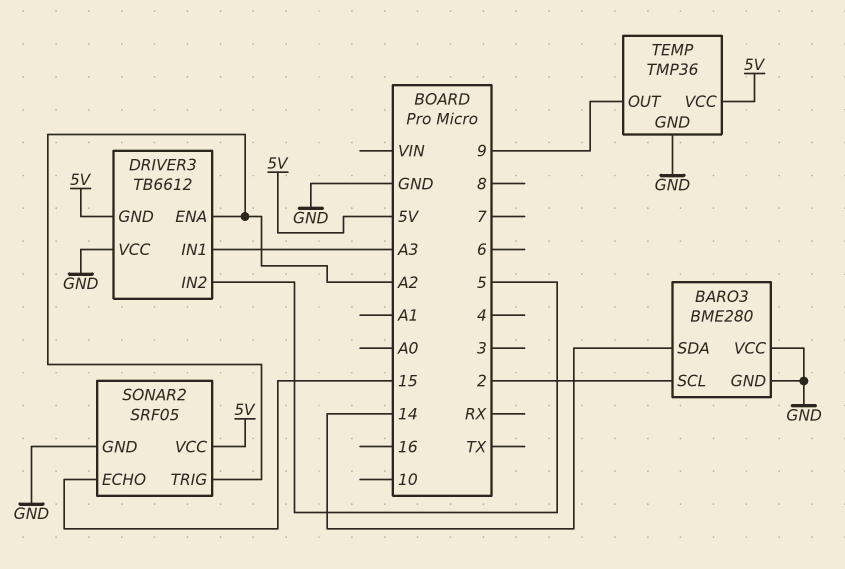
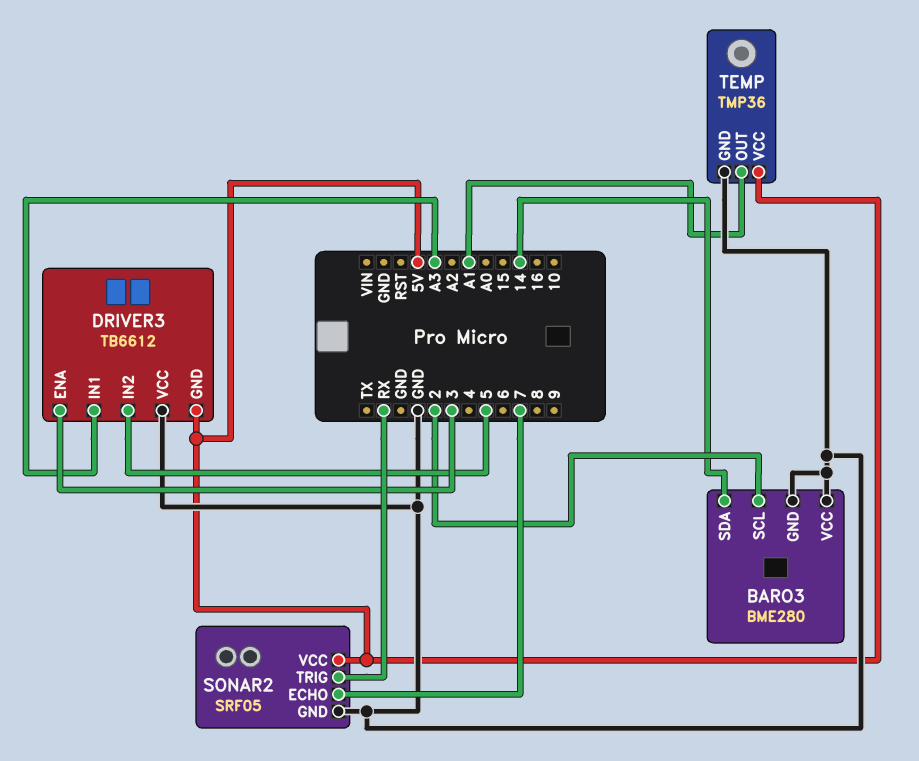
DRIVER3 pin ENA: A2 -> 3
SONAR2 pin ECHO: 15 -> 7
SONAR2 pin TRIG: A2 -> RX
TEMP pin OUT: 9 -> A1

